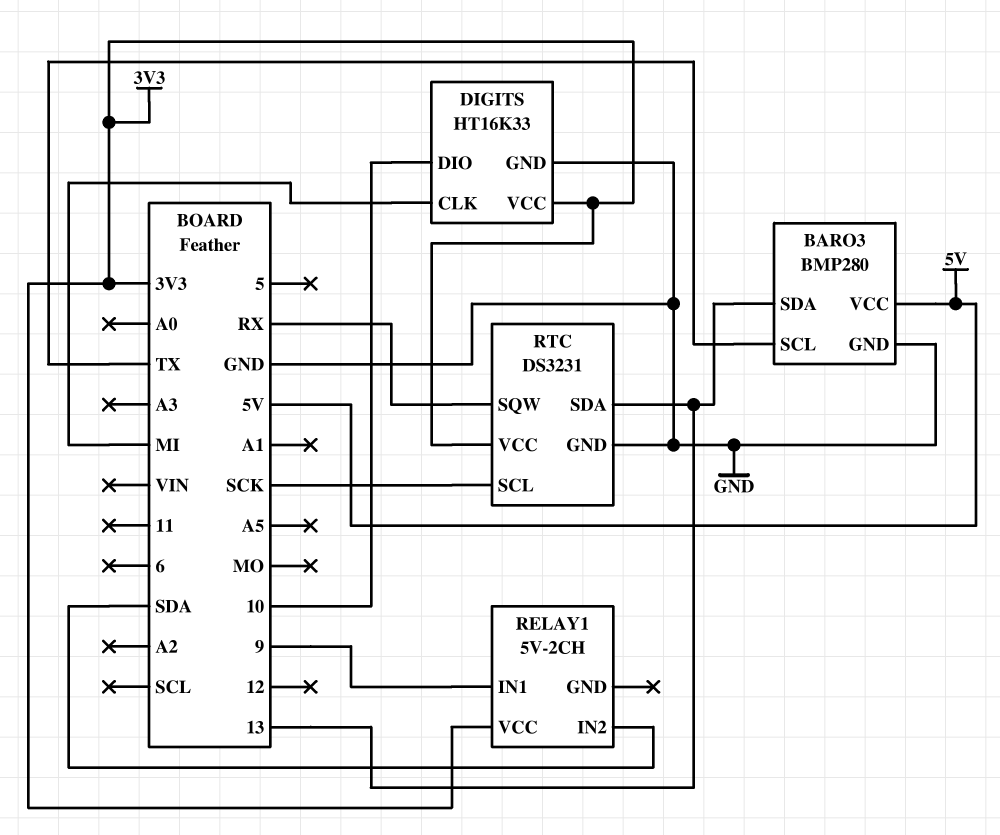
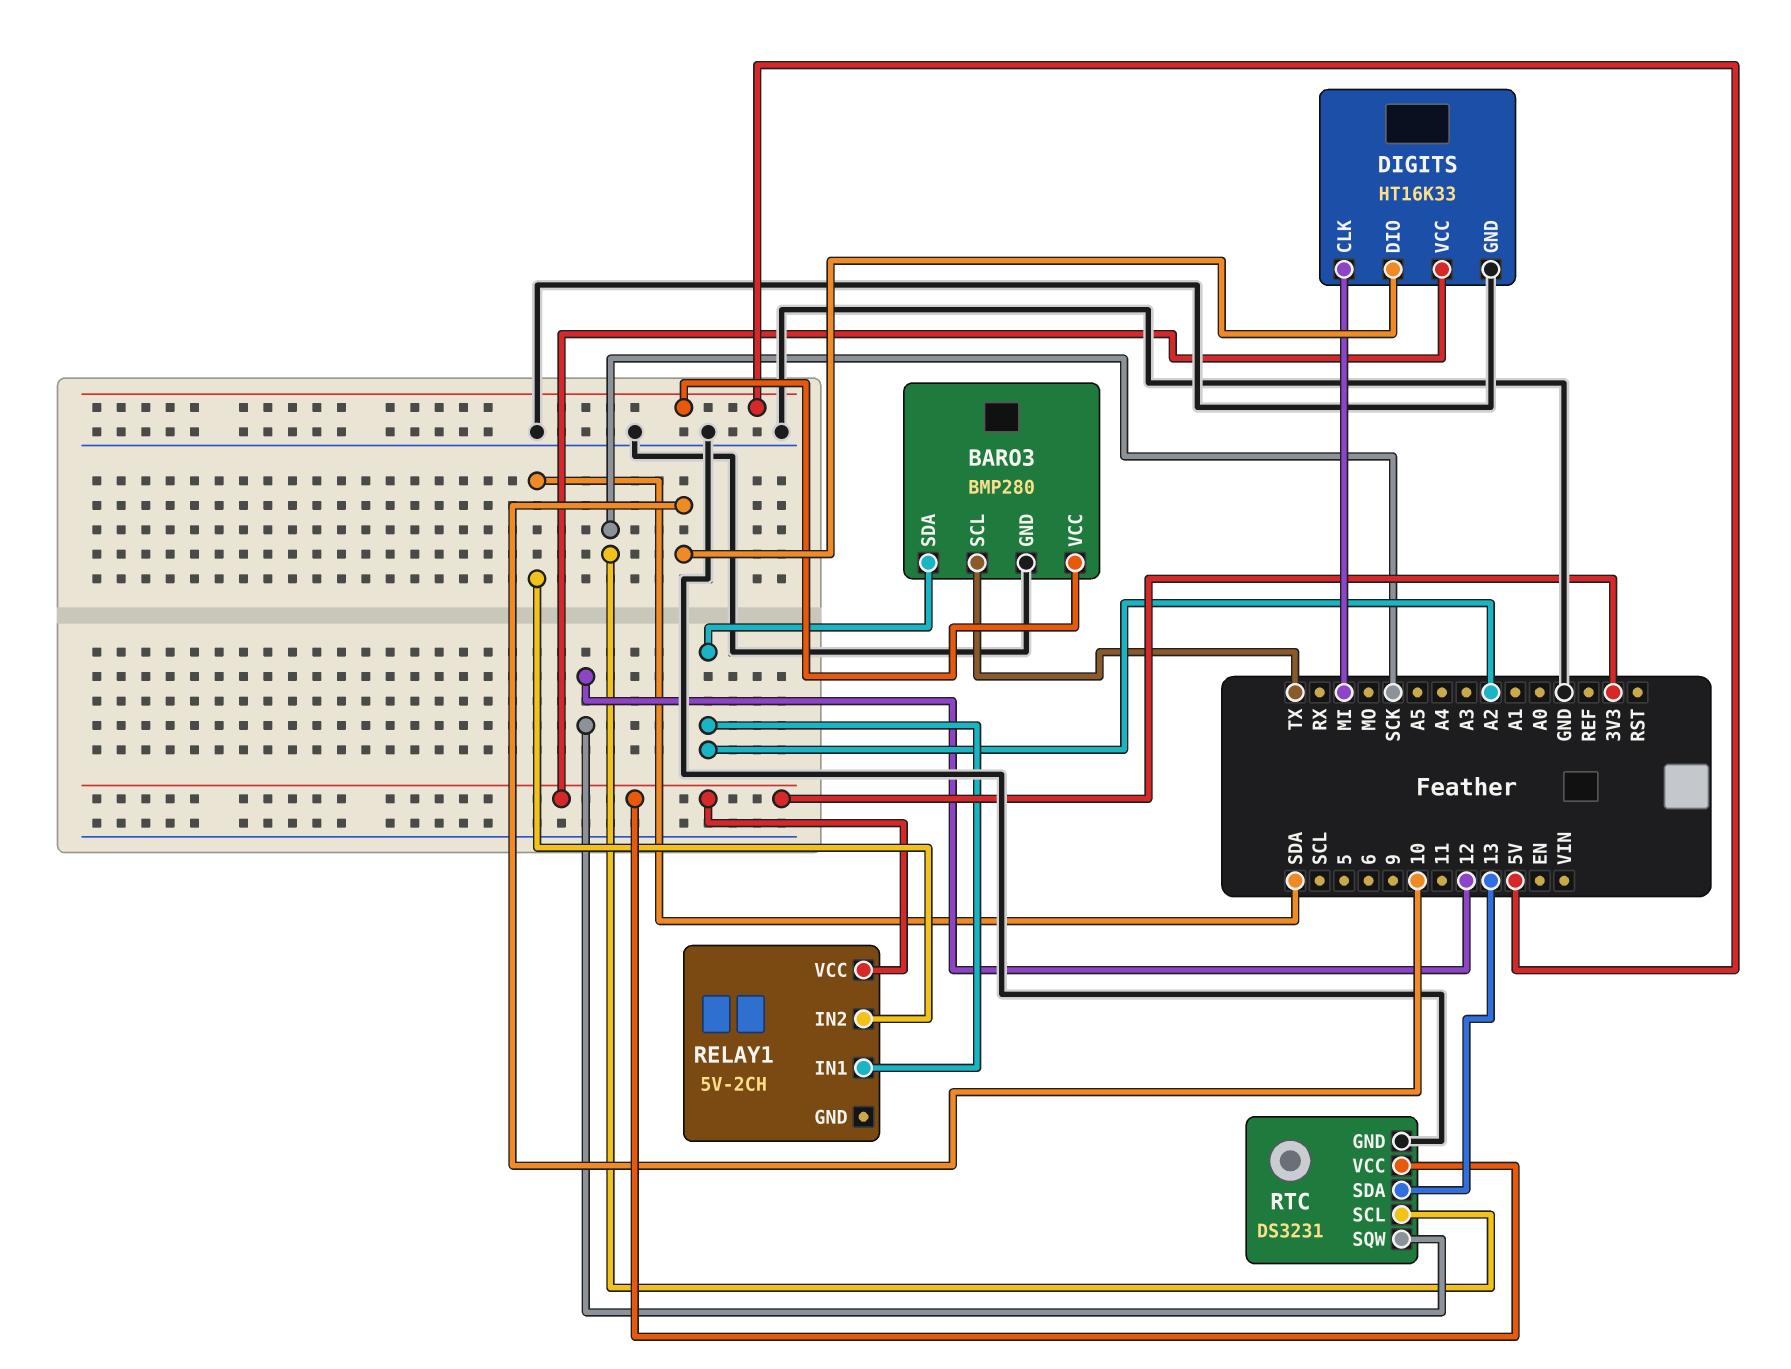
BARO3 pin SDA: 13 -> A2
RELAY1 pin IN1: 9 -> A2
RTC pin SQW: RX -> 12

